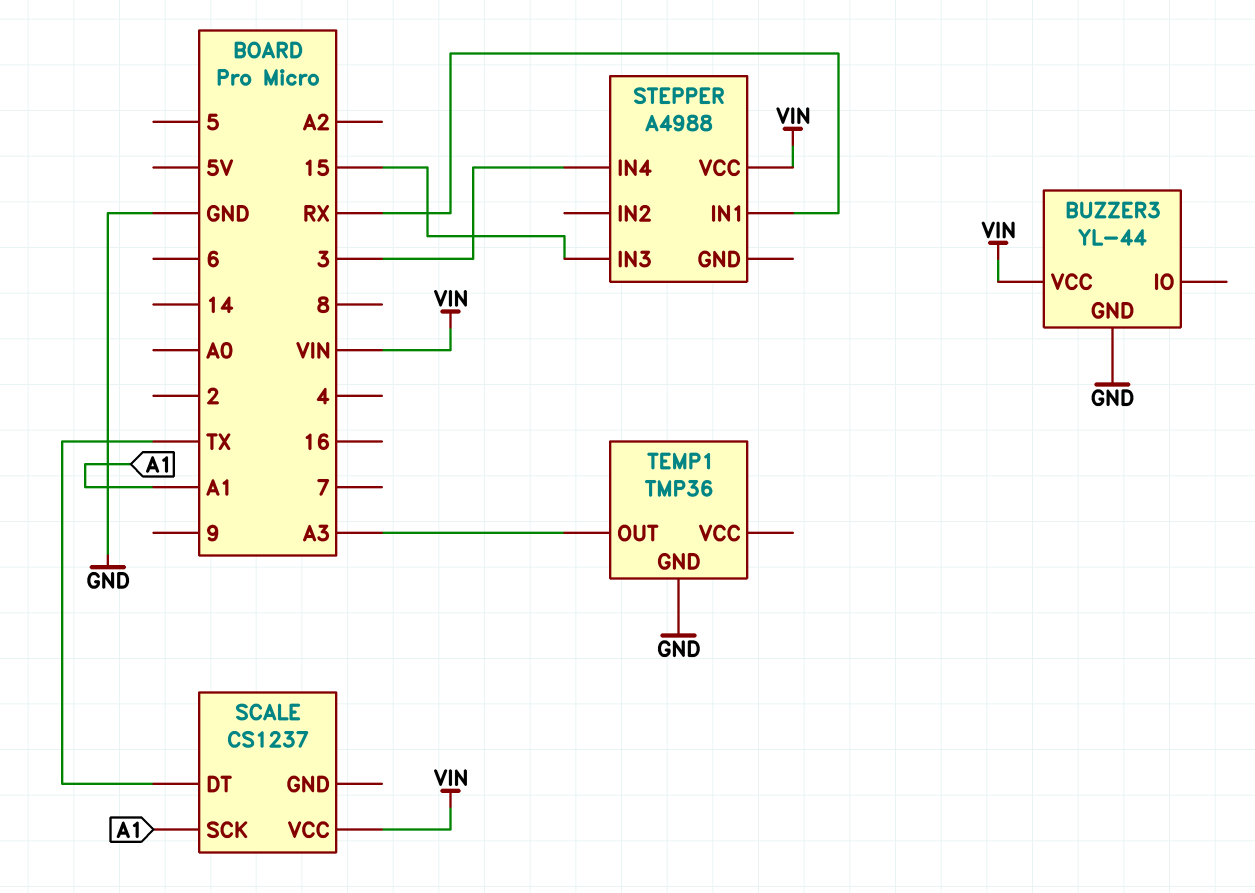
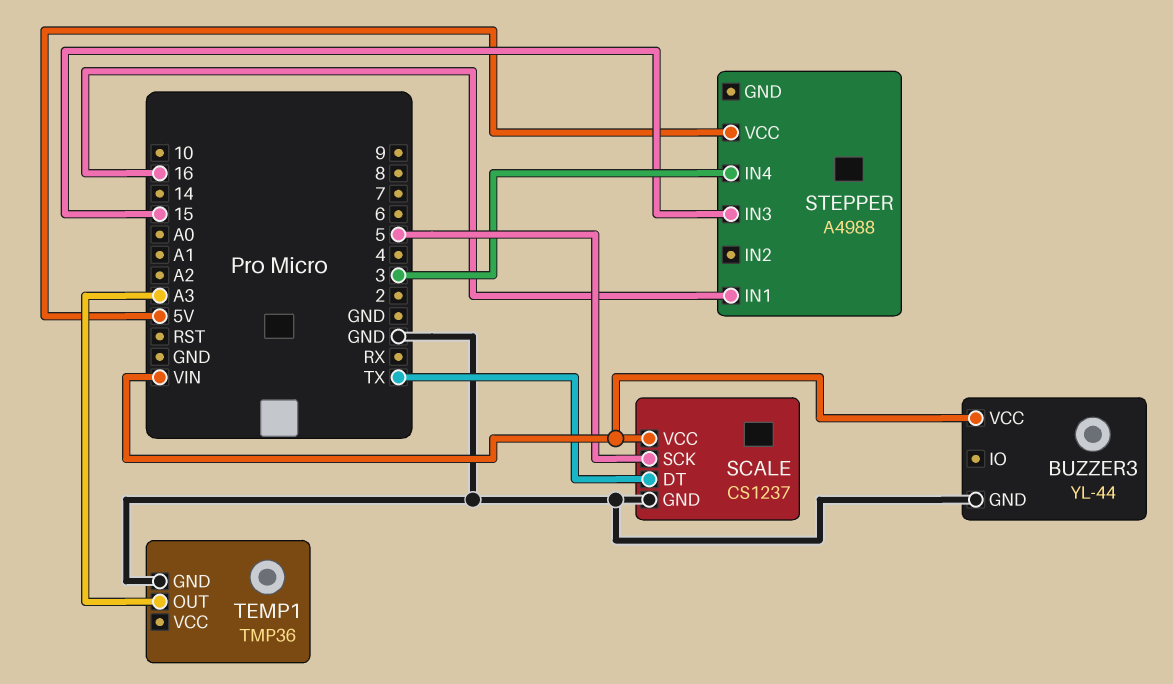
SCALE pin GND: none -> GND
SCALE pin SCK: A1 -> 5
STEPPER pin IN1: RX -> 16
STEPPER pin VCC: VIN -> 5V

